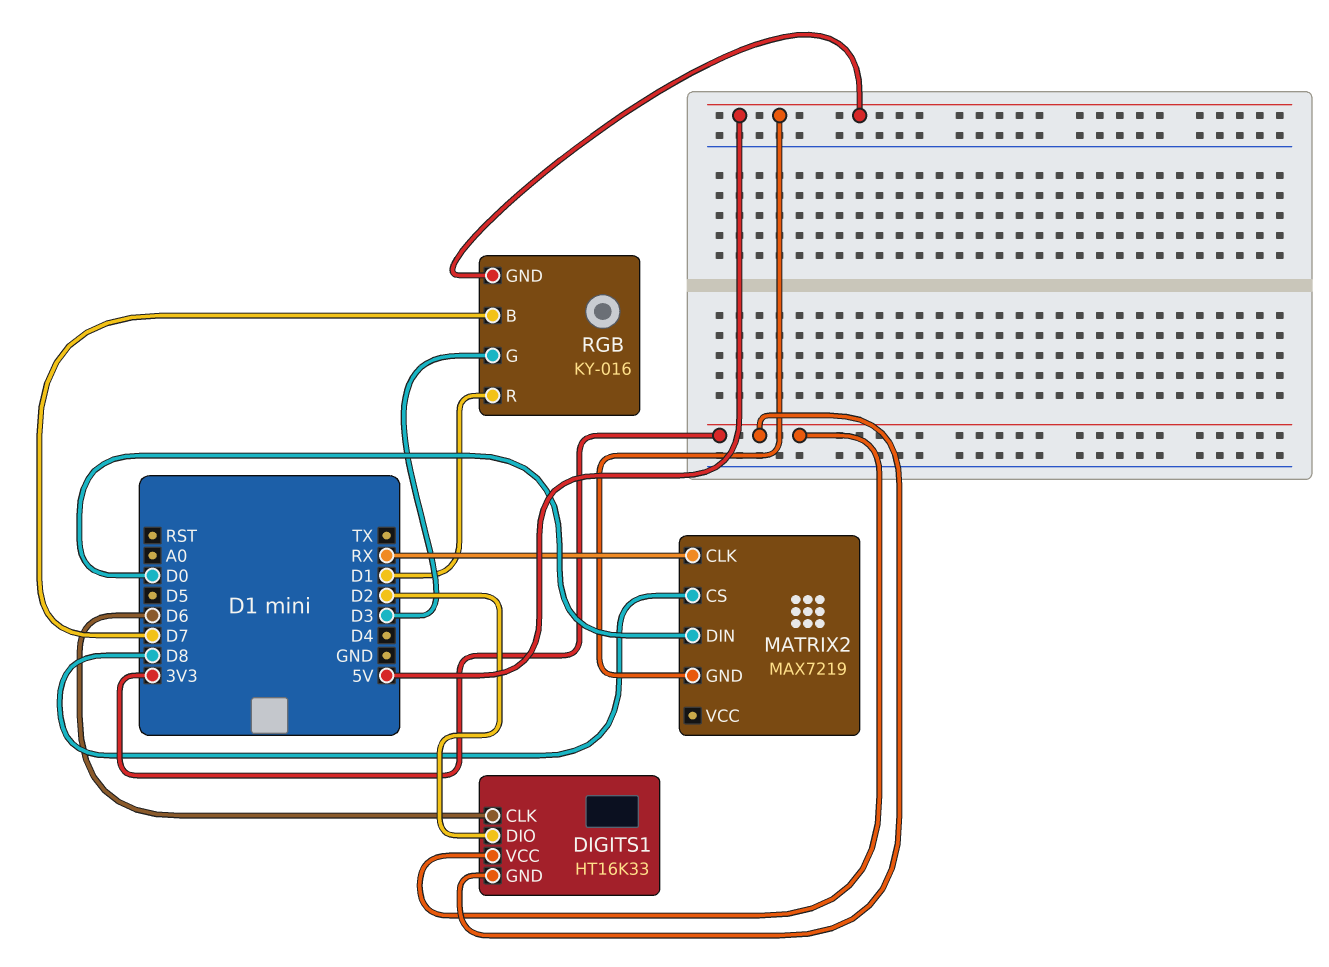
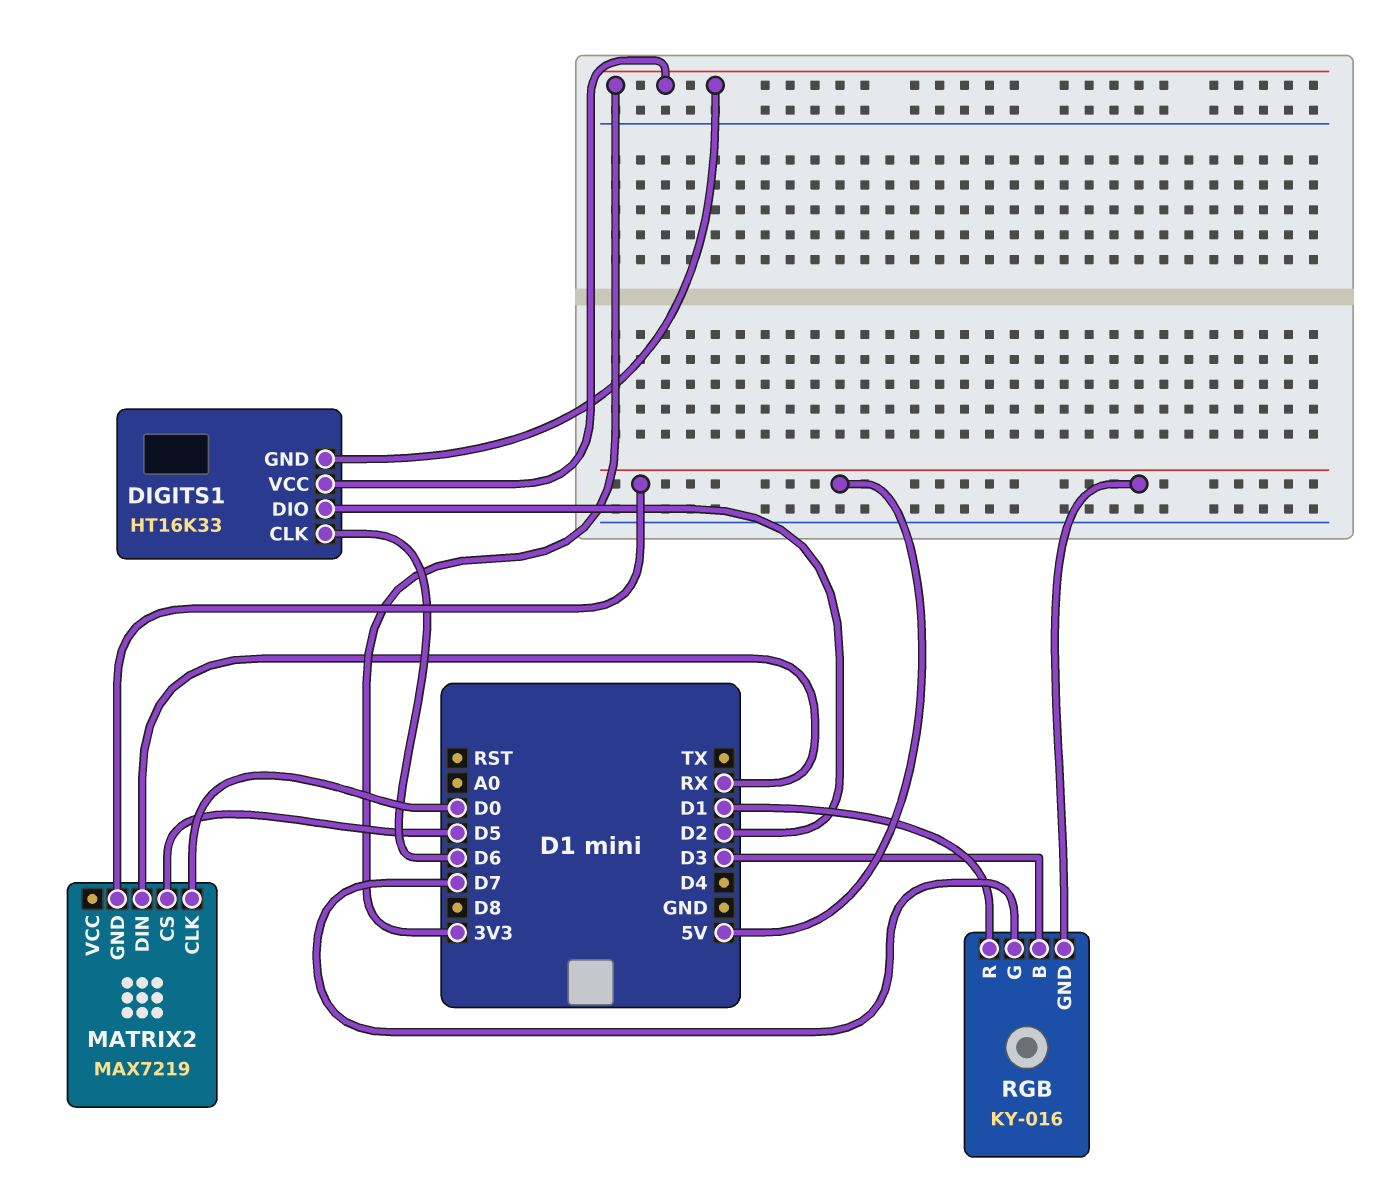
MATRIX2 pin CLK: RX -> D0
MATRIX2 pin CS: D8 -> D5
MATRIX2 pin DIN: D0 -> RX
RGB pin B: D7 -> D3
RGB pin G: D3 -> D7

